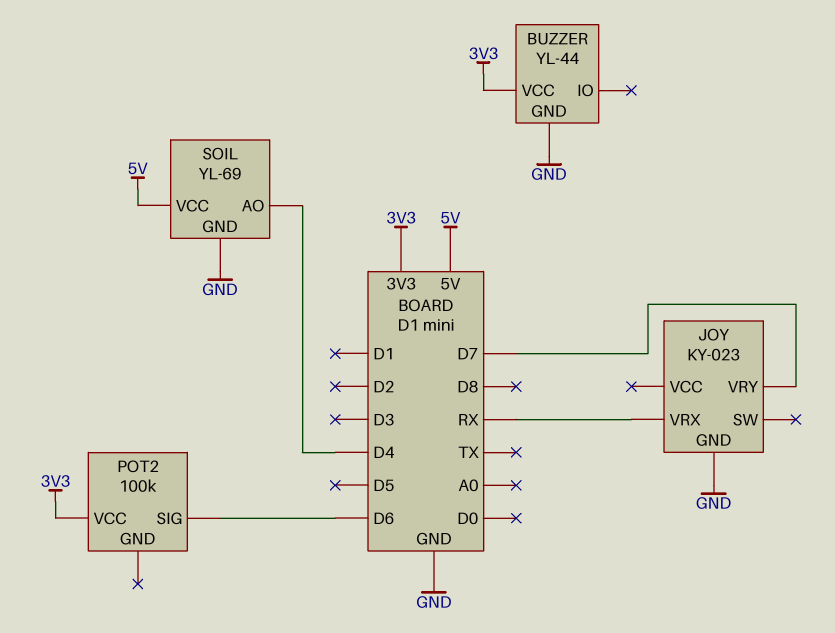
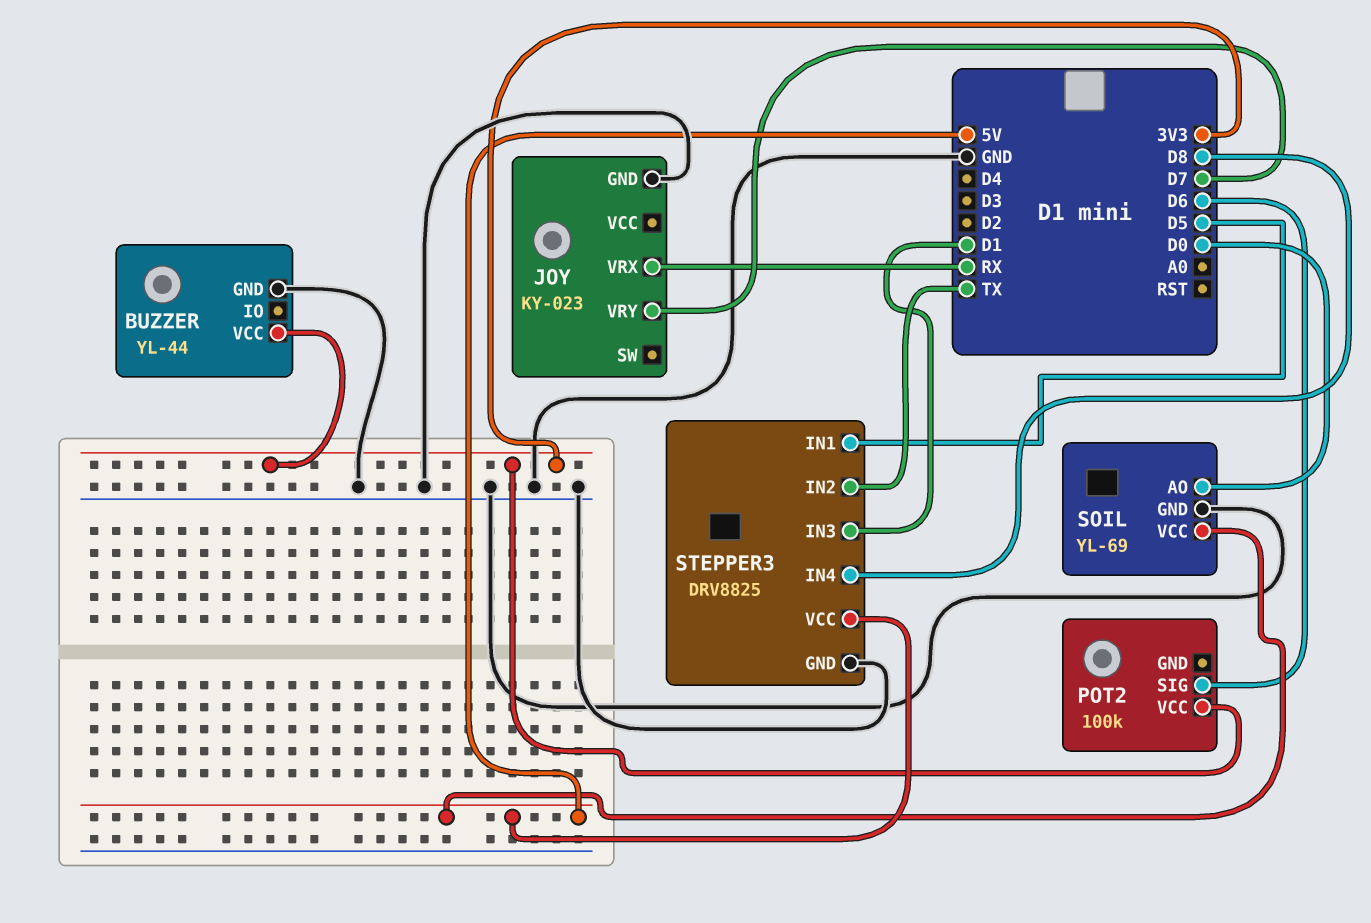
SOIL pin AO: D4 -> D0
STEPPER3: none -> DRV8825
STEPPER3 pin GND: none -> GND
STEPPER3 pin IN1: none -> D5
STEPPER3 pin IN2: none -> TX
STEPPER3 pin IN3: none -> D1
STEPPER3 pin IN4: none -> D8
STEPPER3 pin VCC: none -> 5V

